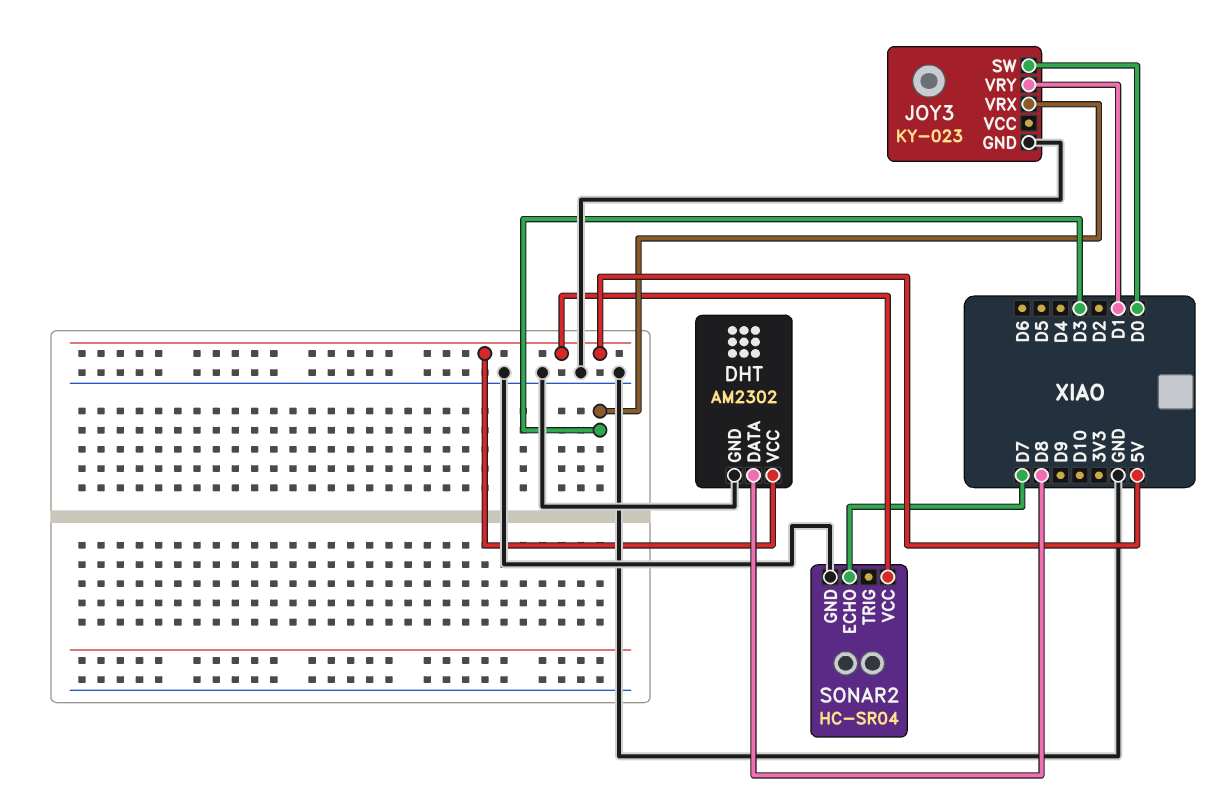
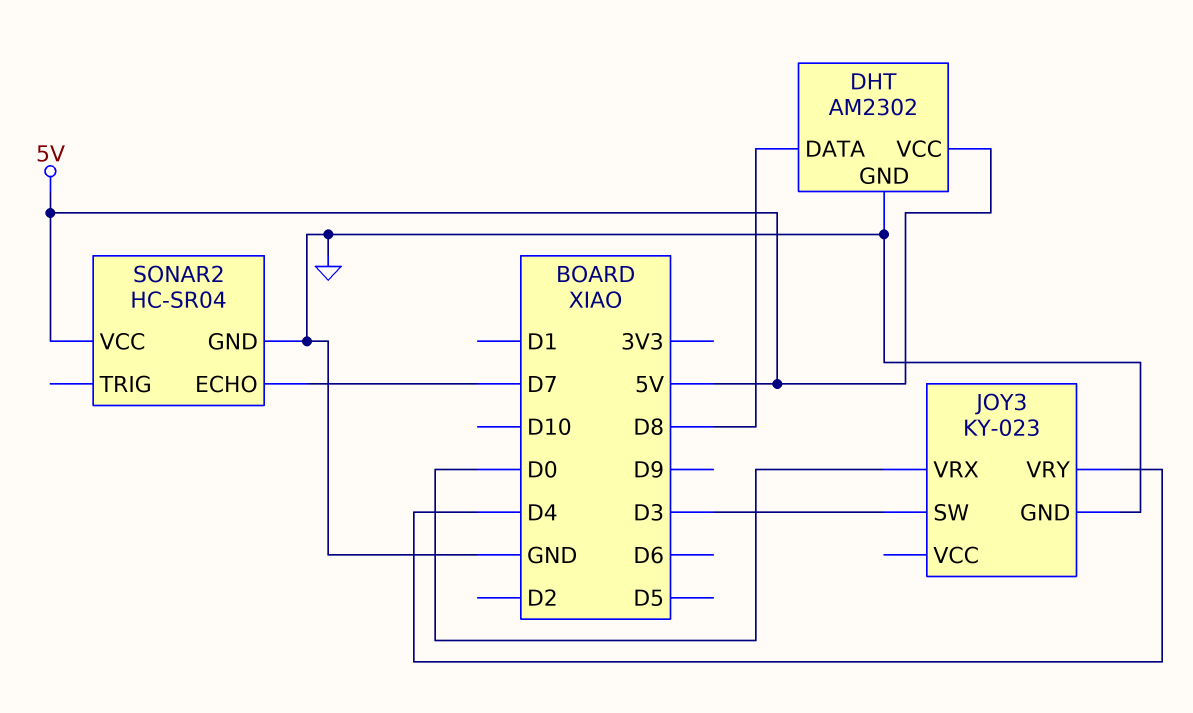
JOY3 pin SW: D0 -> D3
JOY3 pin VRX: D3 -> D0
JOY3 pin VRY: D1 -> D4

